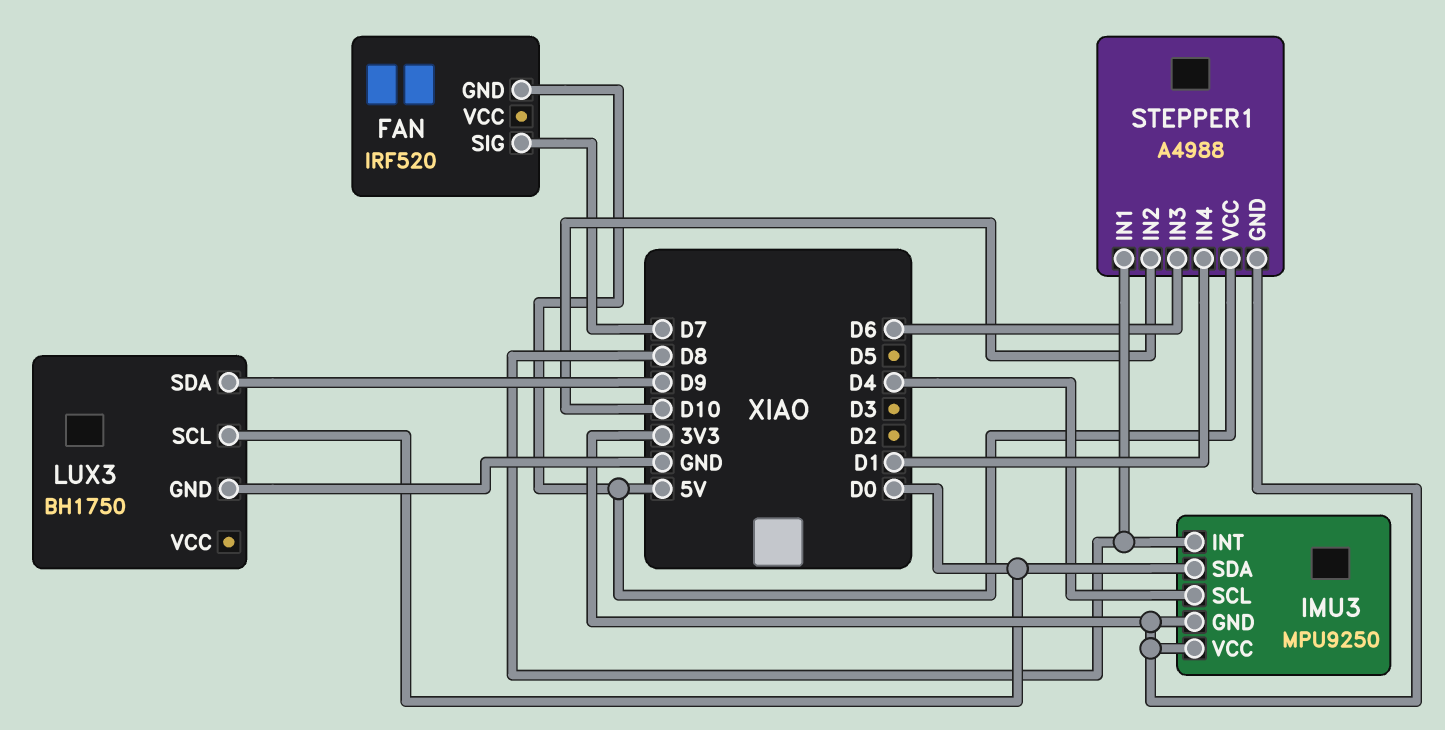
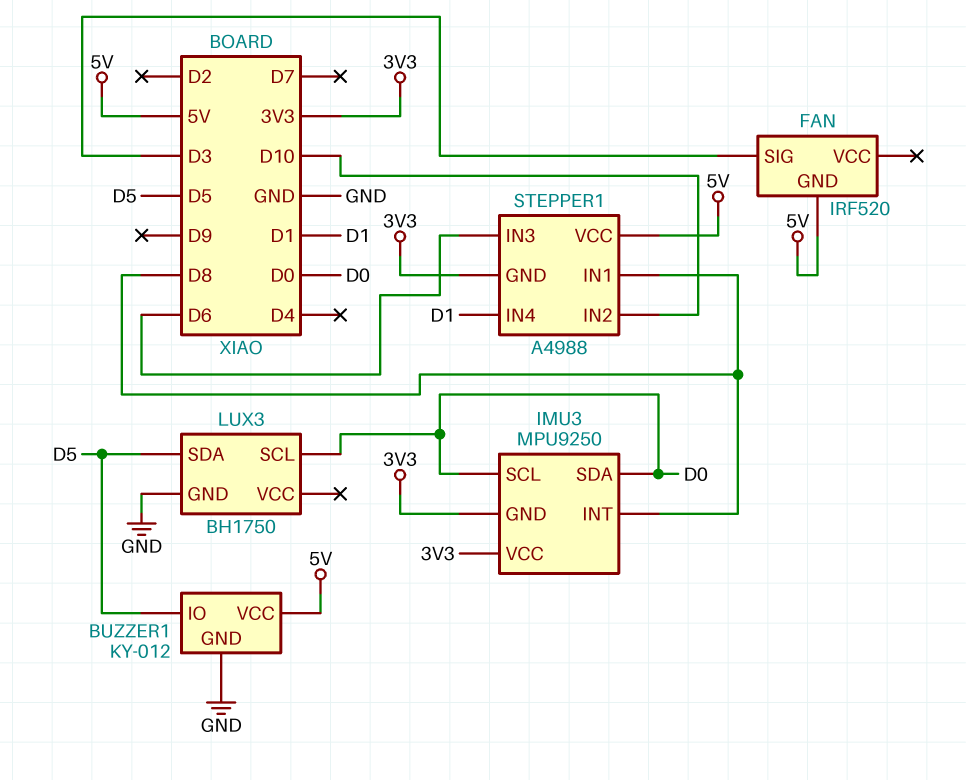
BUZZER1: none -> KY-012
BUZZER1 pin GND: none -> GND
BUZZER1 pin IO: none -> D5
BUZZER1 pin VCC: none -> 5V
FAN pin SIG: D7 -> D3
IMU3 pin SCL: D4 -> D0
LUX3 pin SDA: D9 -> D5

